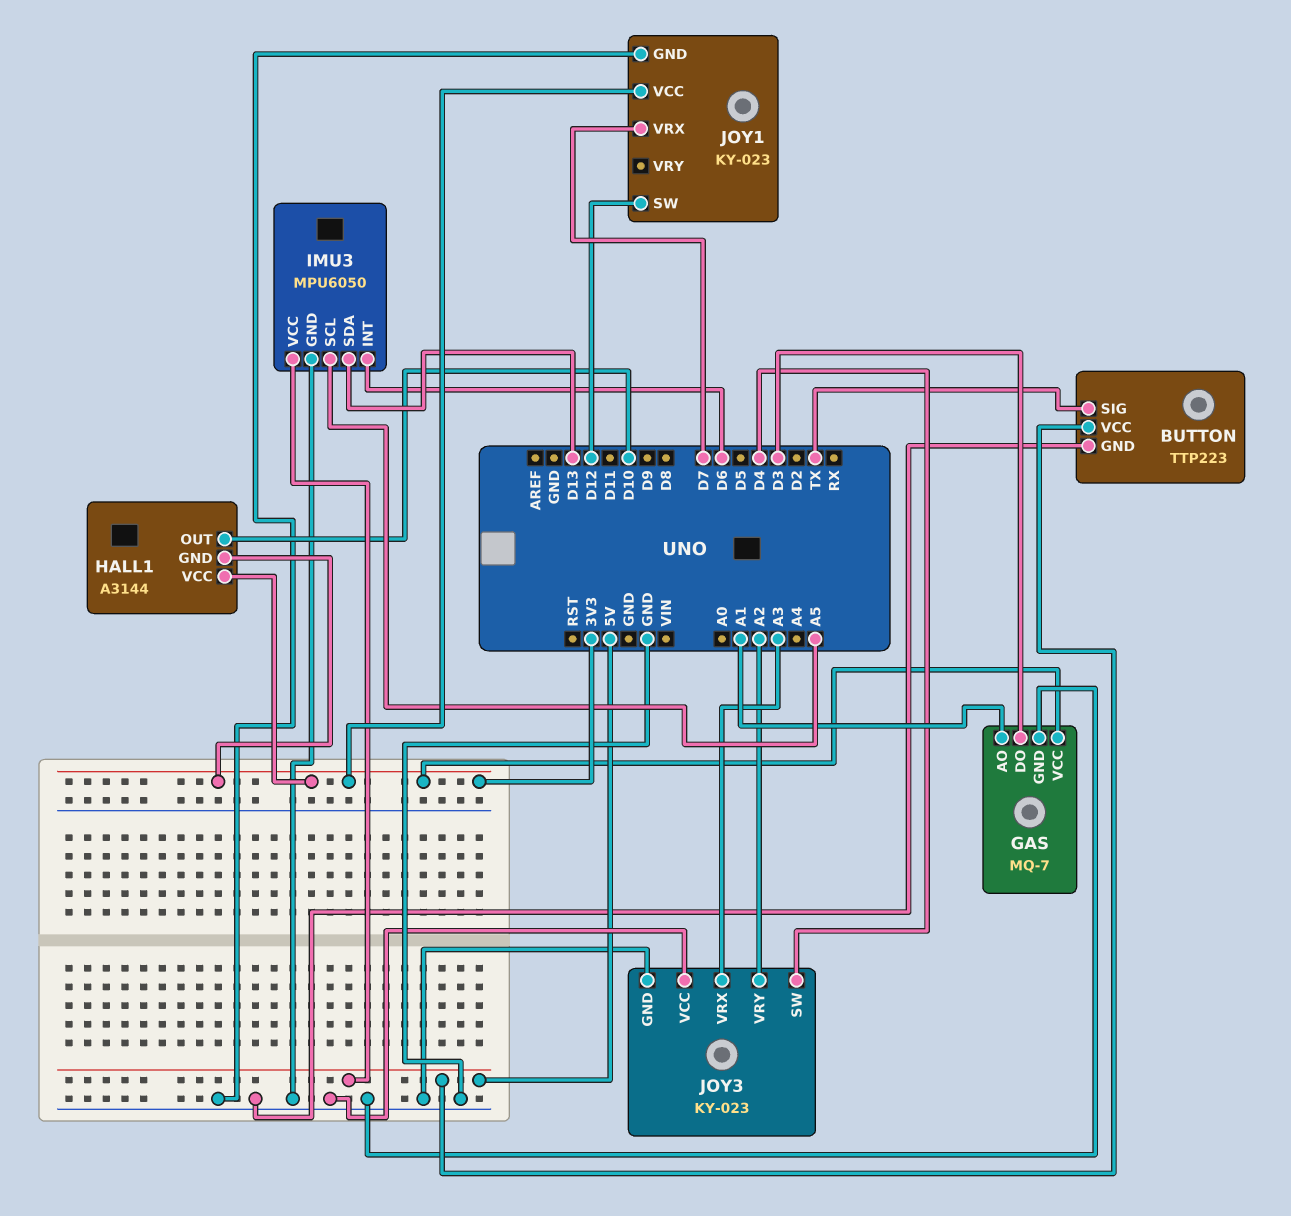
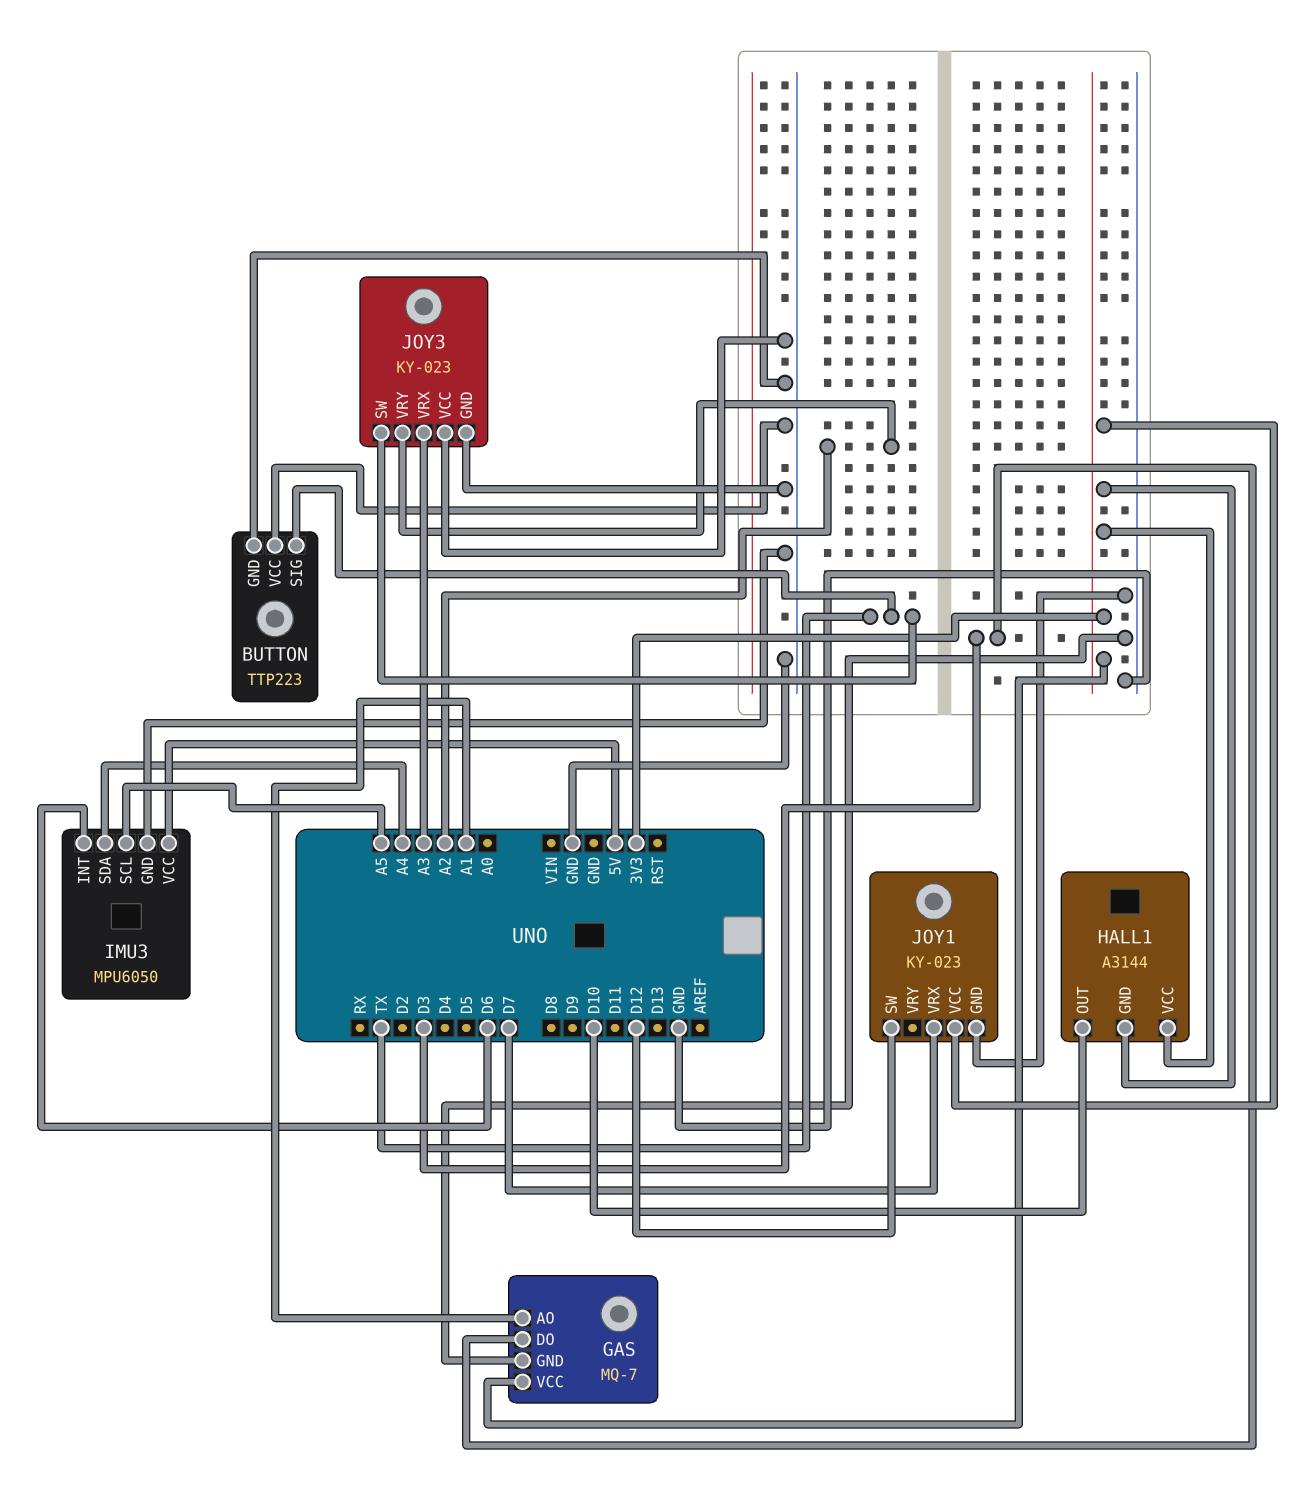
BUTTON pin VCC: 5V -> GND
IMU3 pin SDA: D13 -> A4
JOY3 pin SW: D4 -> TX

